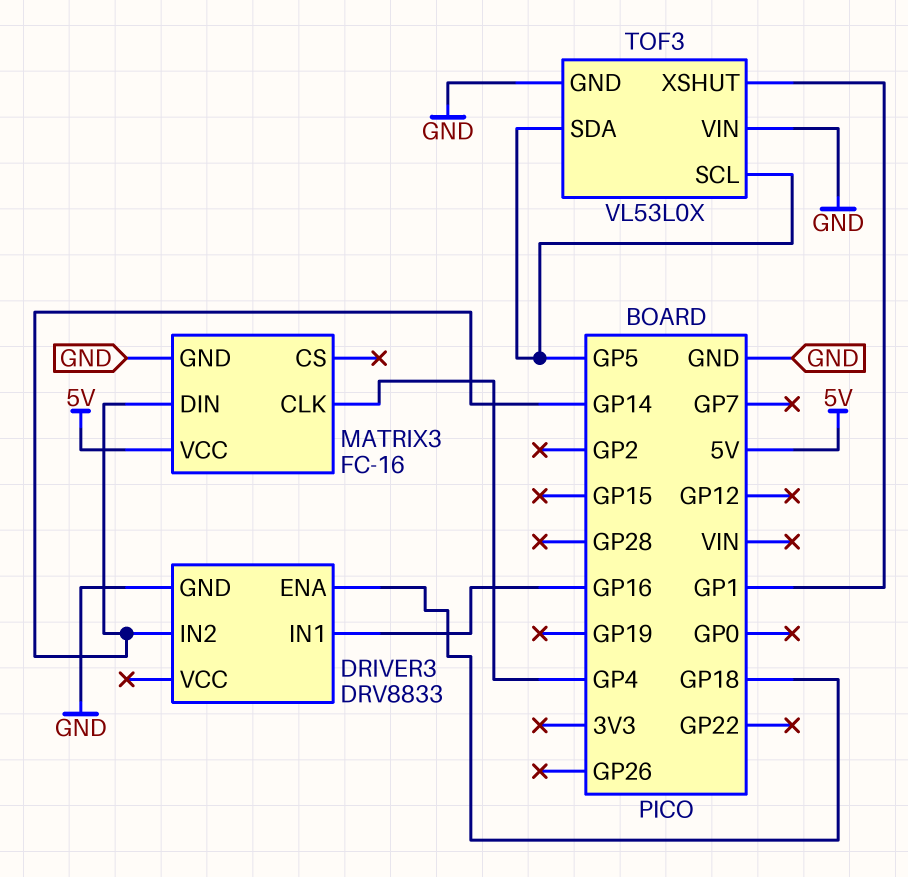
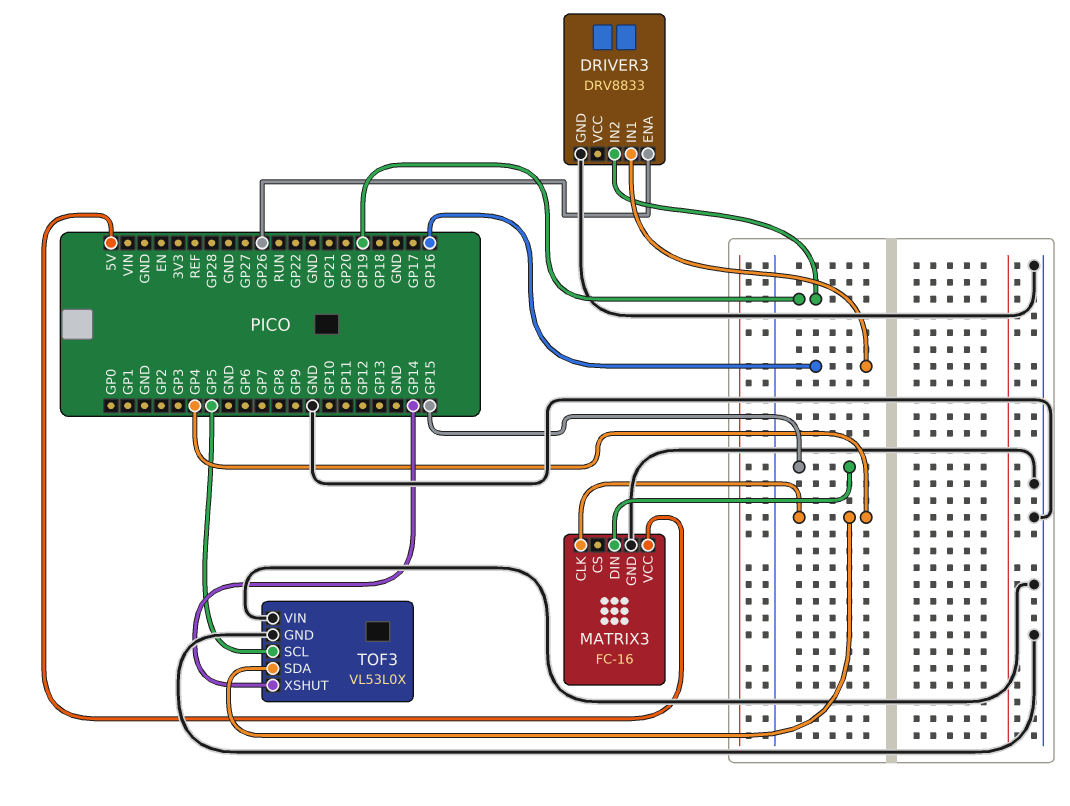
DRIVER3 pin ENA: GP18 -> GP26
DRIVER3 pin IN2: GP14 -> GP19
MATRIX3 pin DIN: GP14 -> GP15
TOF3 pin SDA: GP5 -> GP4
TOF3 pin XSHUT: GP1 -> GP14

